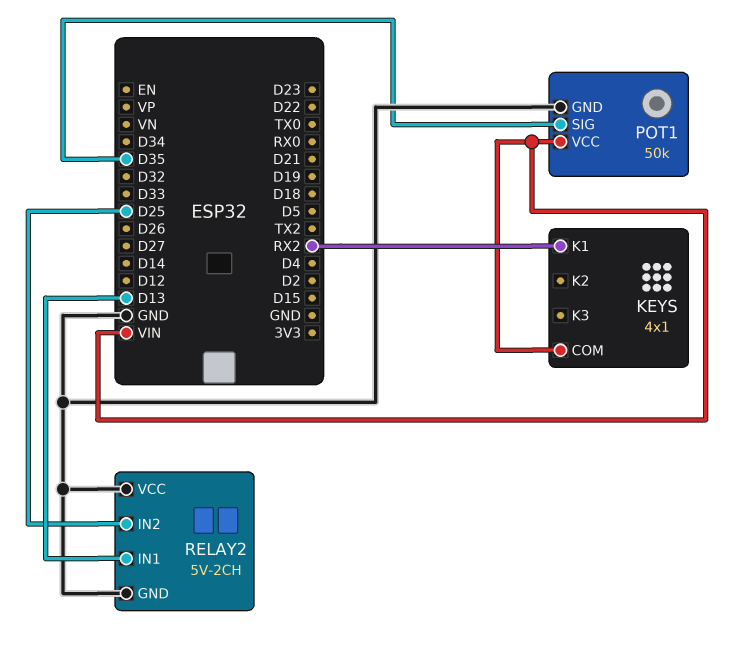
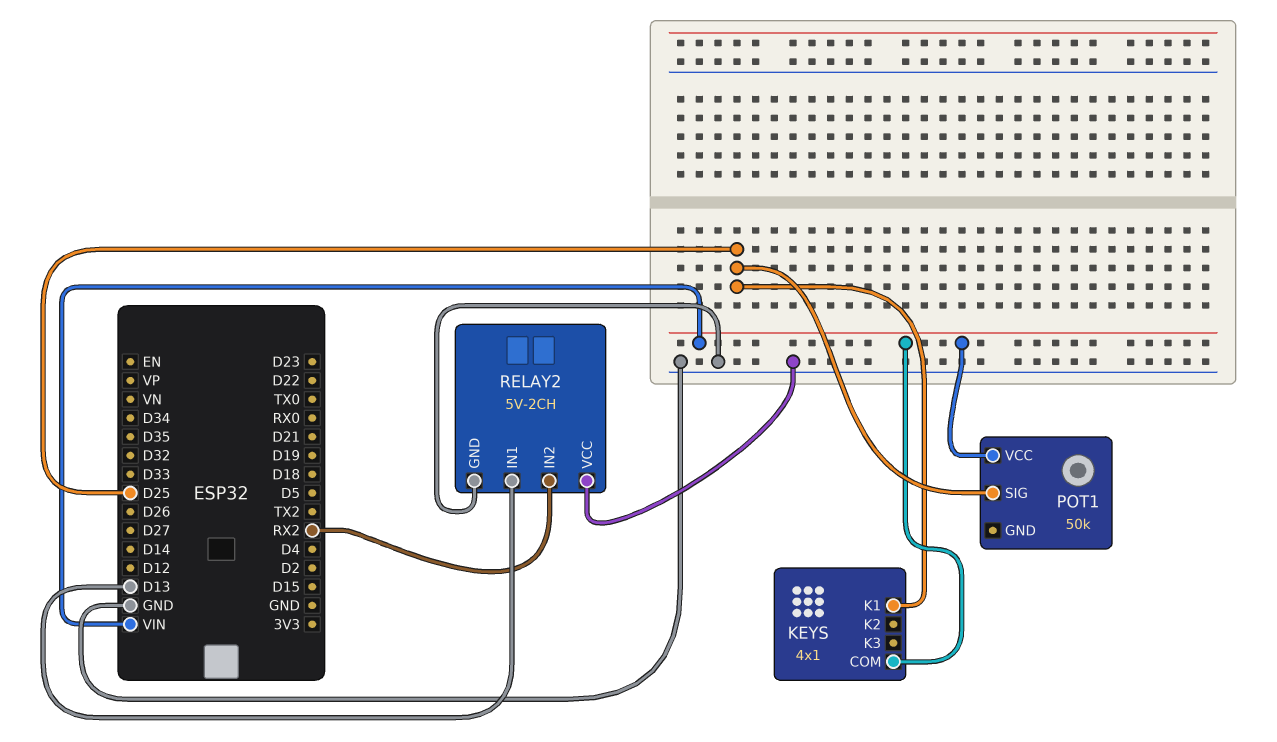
KEYS pin K1: RX2 -> D25
POT1 pin GND: GND -> none
POT1 pin SIG: D35 -> D25
RELAY2 pin IN2: D25 -> RX2

